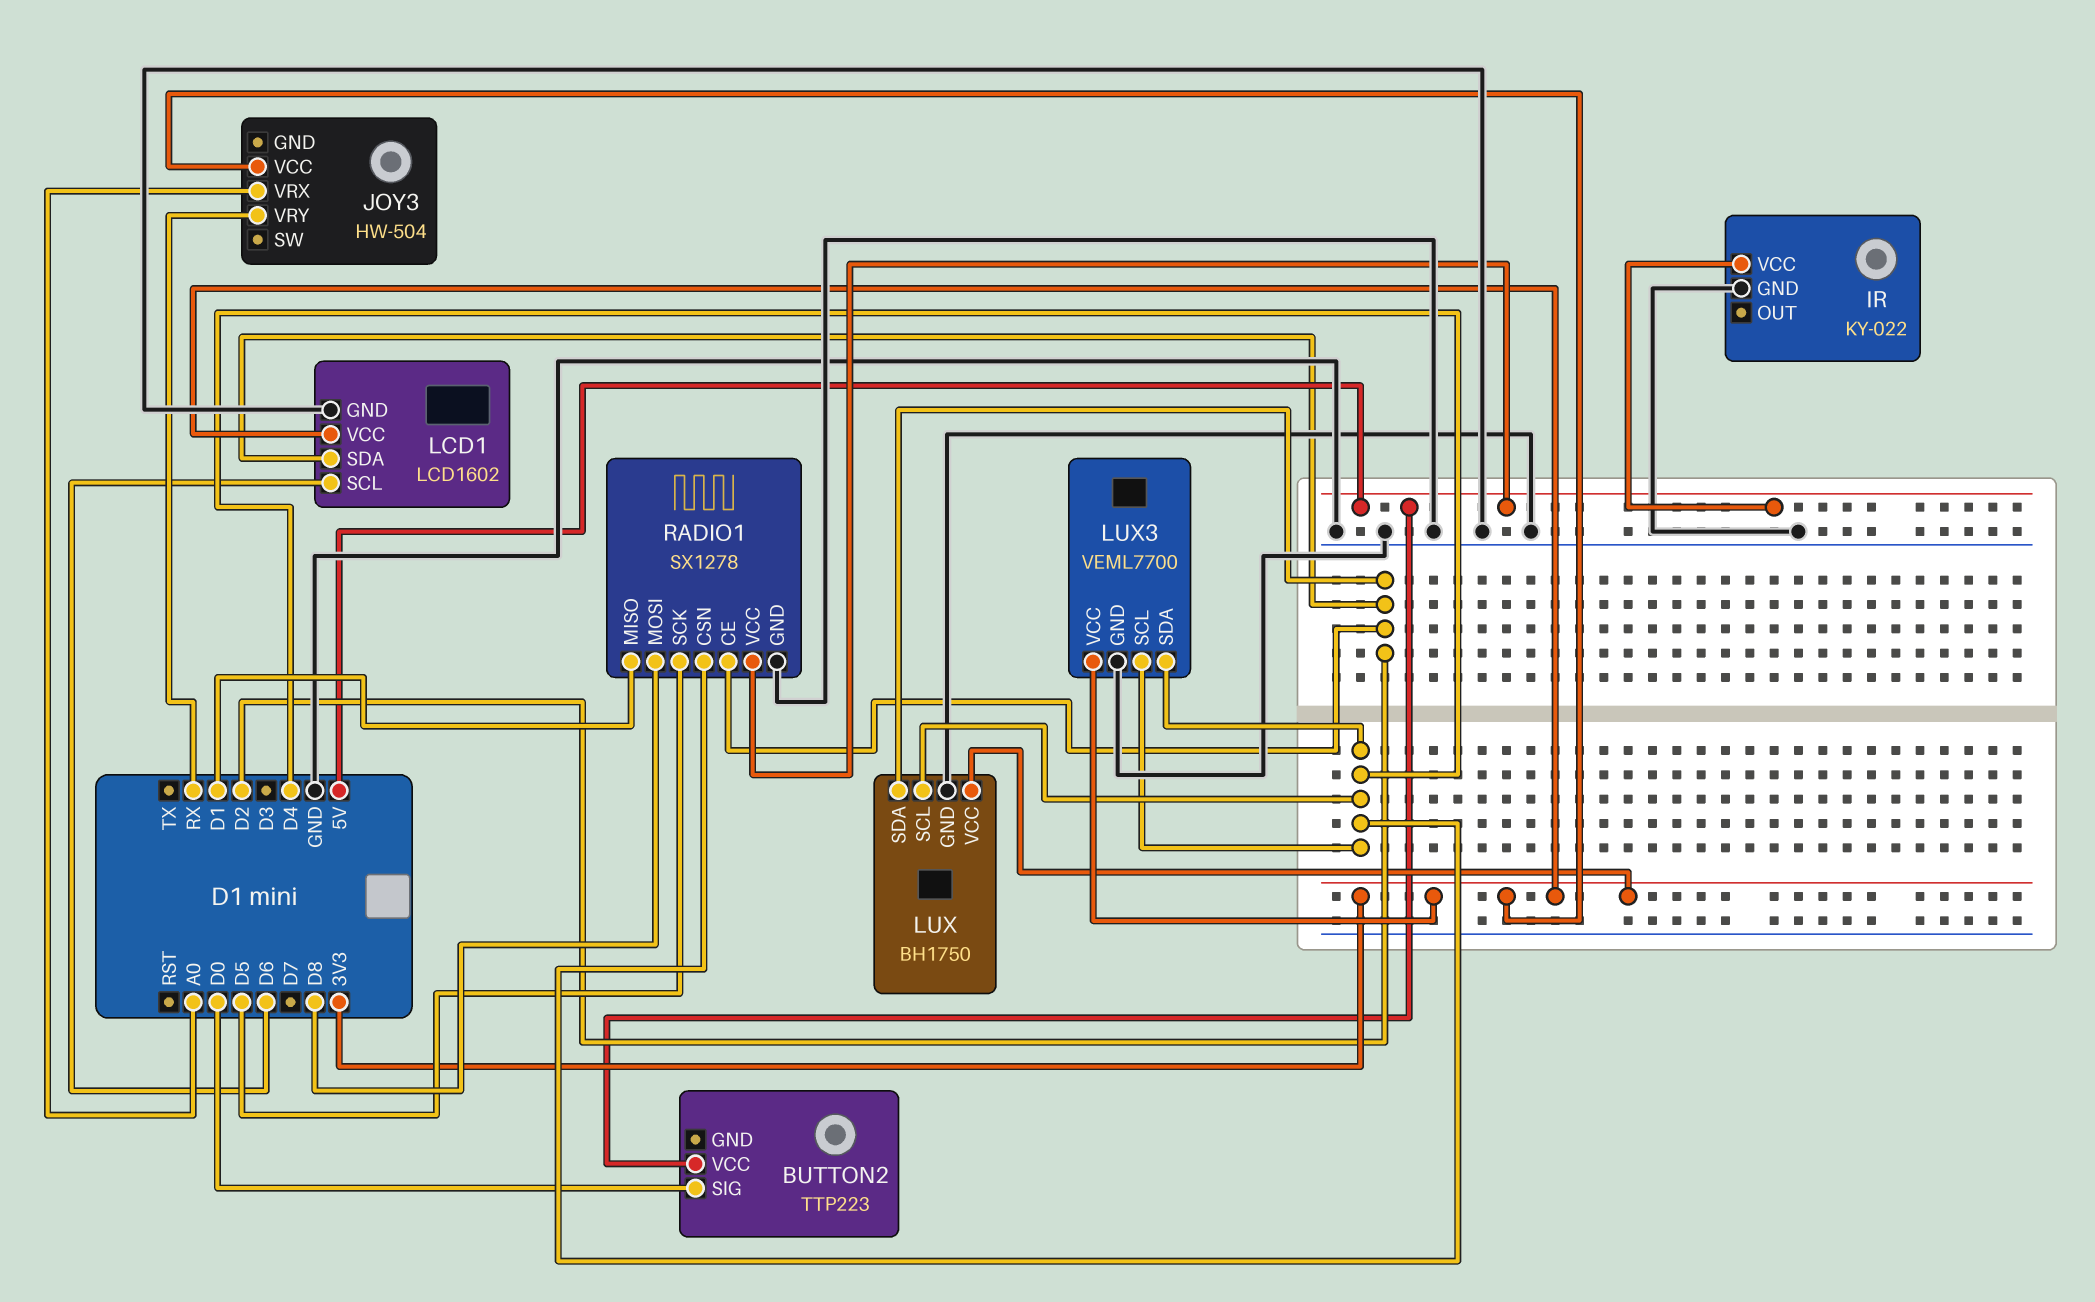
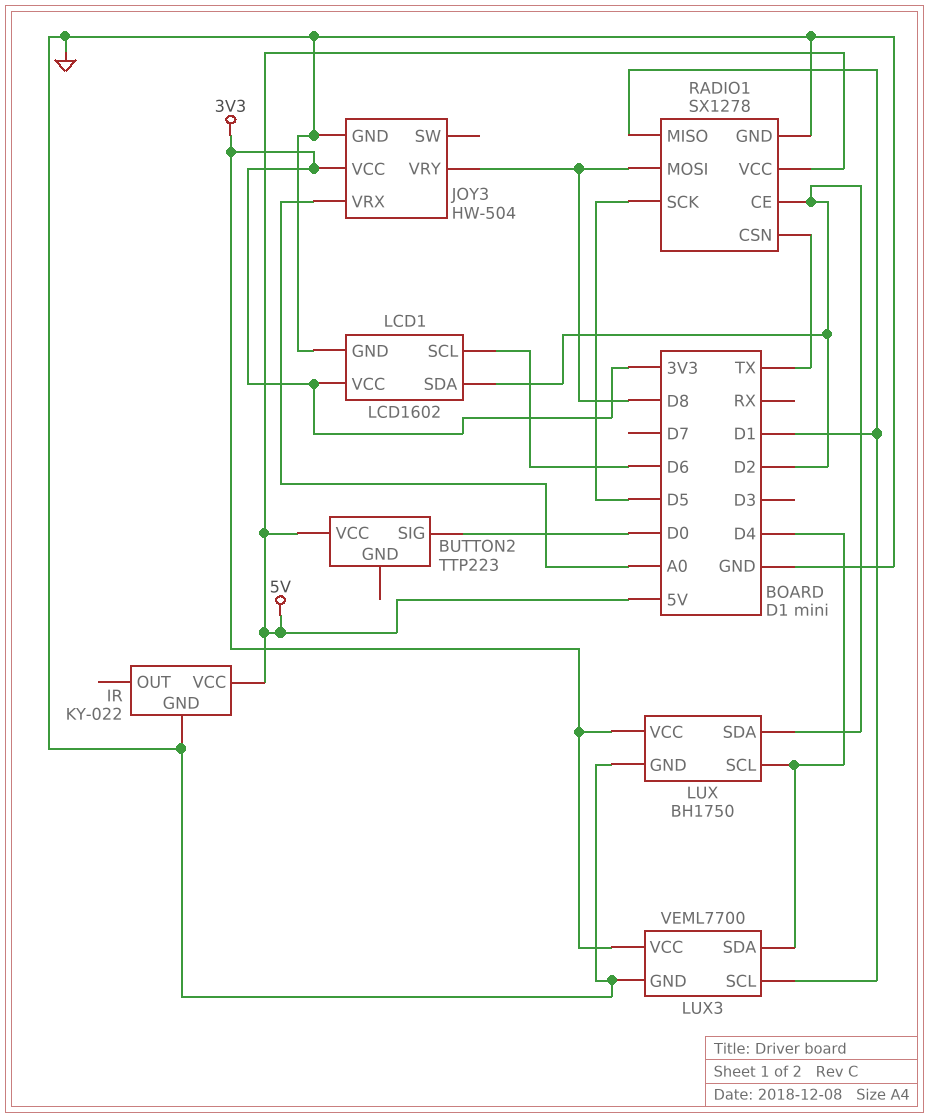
JOY3 pin GND: none -> GND
JOY3 pin VRY: RX -> D8
LUX3 pin SCL: D4 -> D1
RADIO1 pin CSN: D4 -> TX

